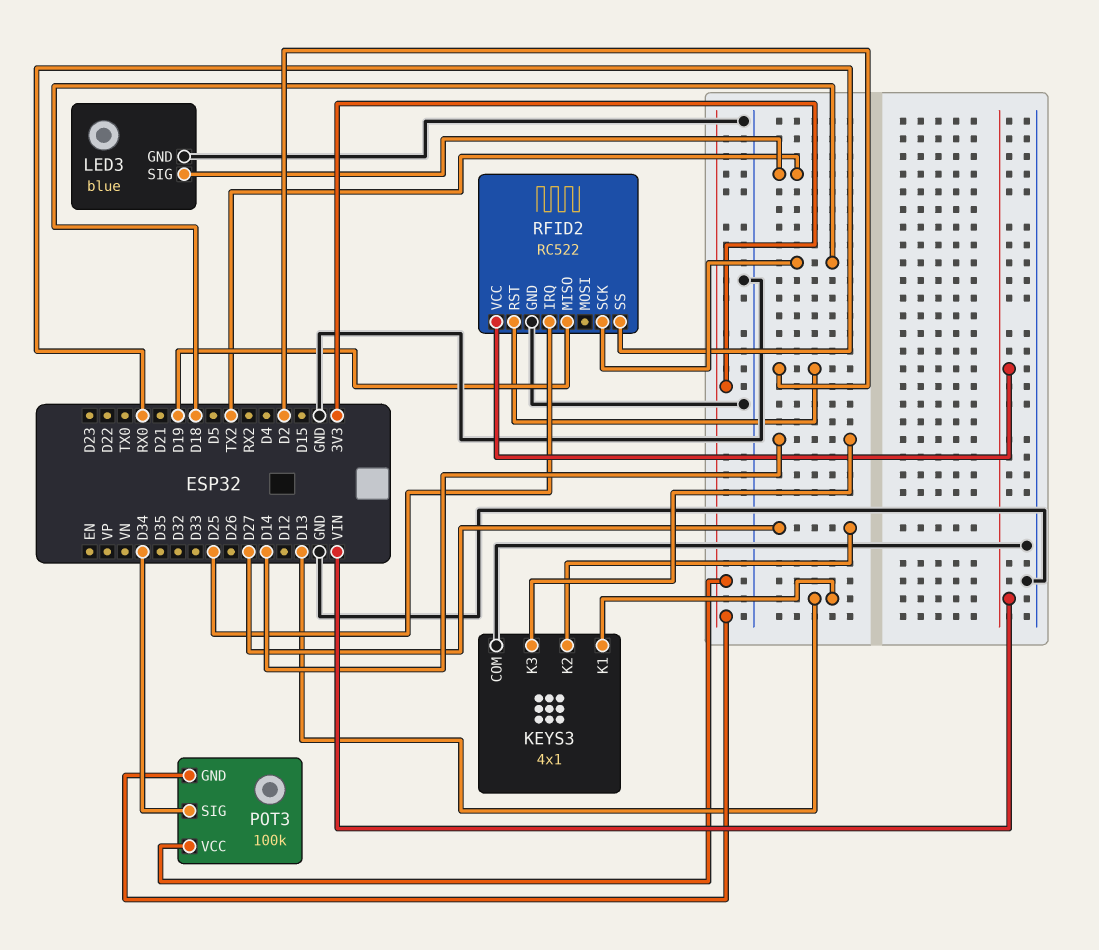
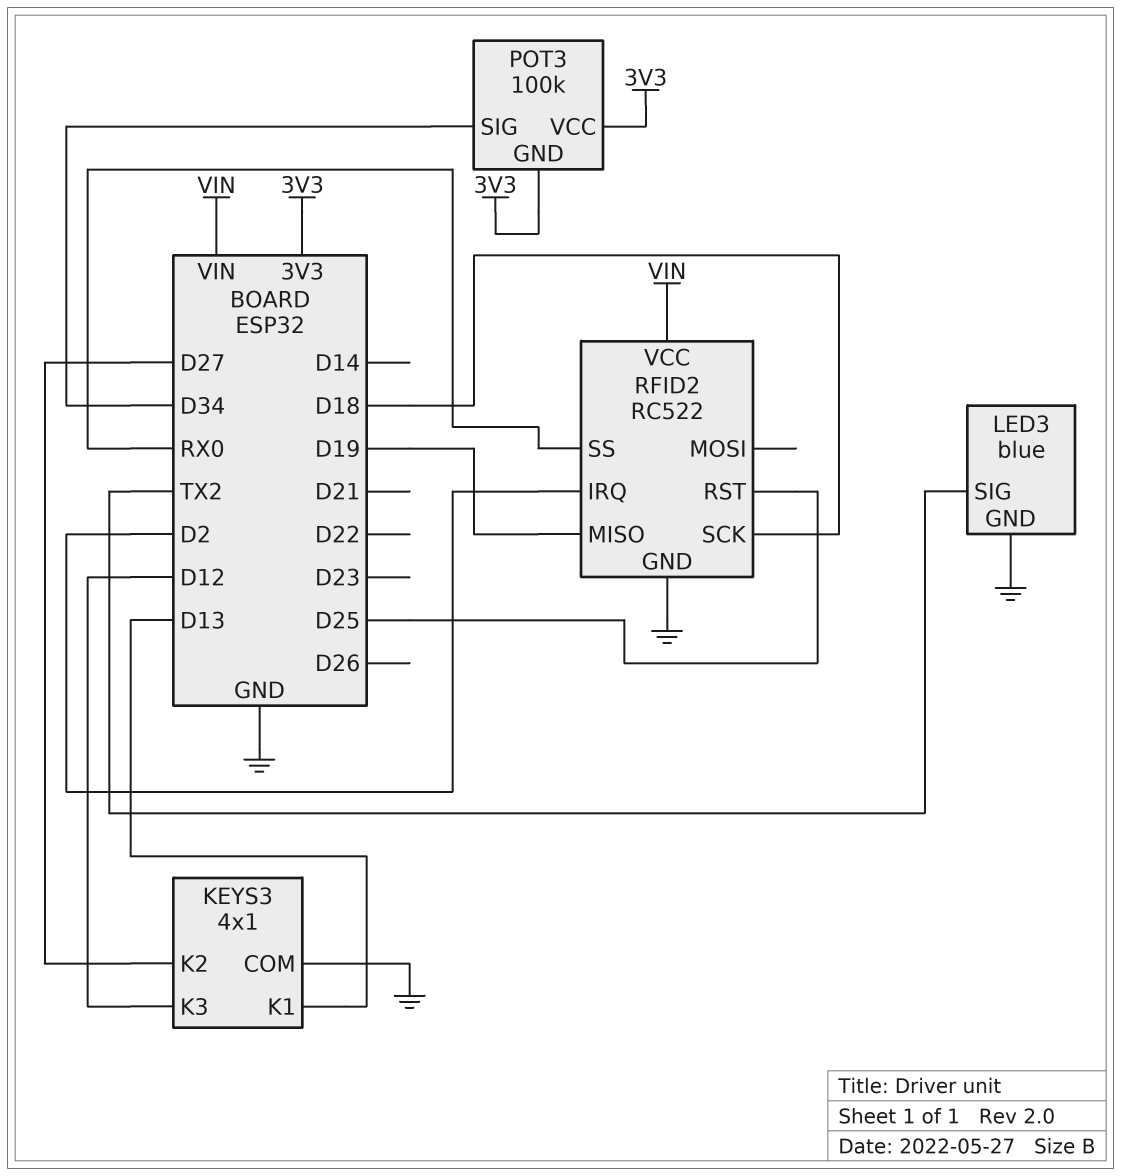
KEYS3 pin K3: D14 -> D12
RFID2 pin IRQ: D25 -> D2
RFID2 pin RST: D2 -> D25

